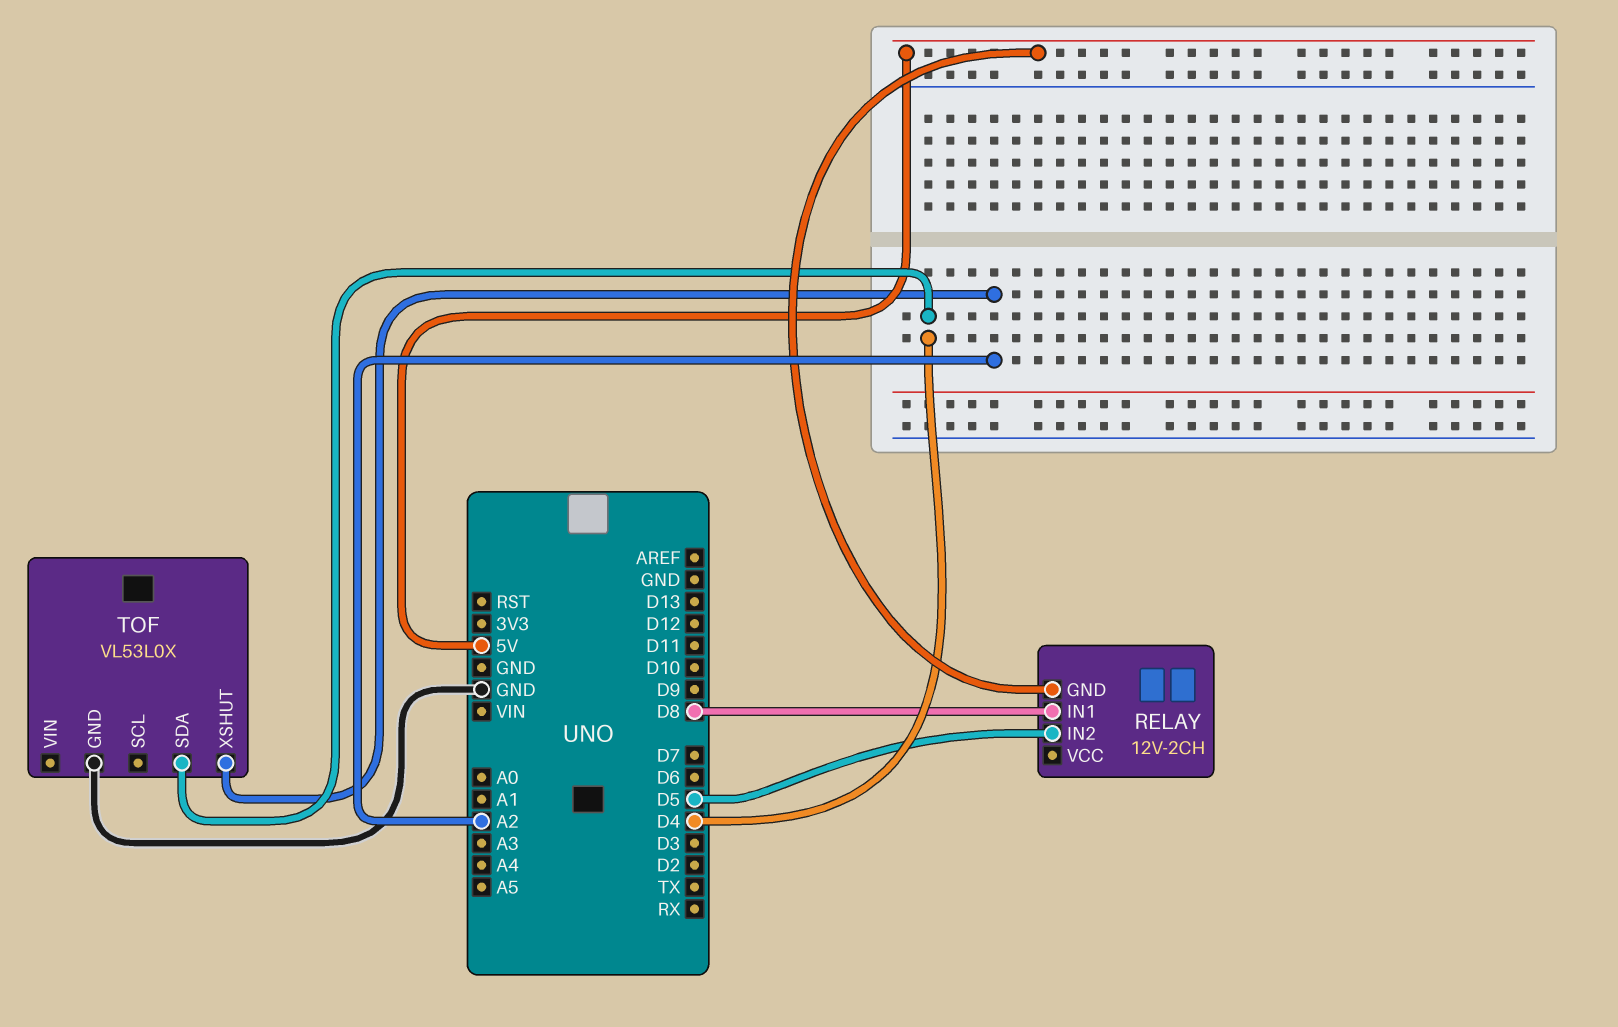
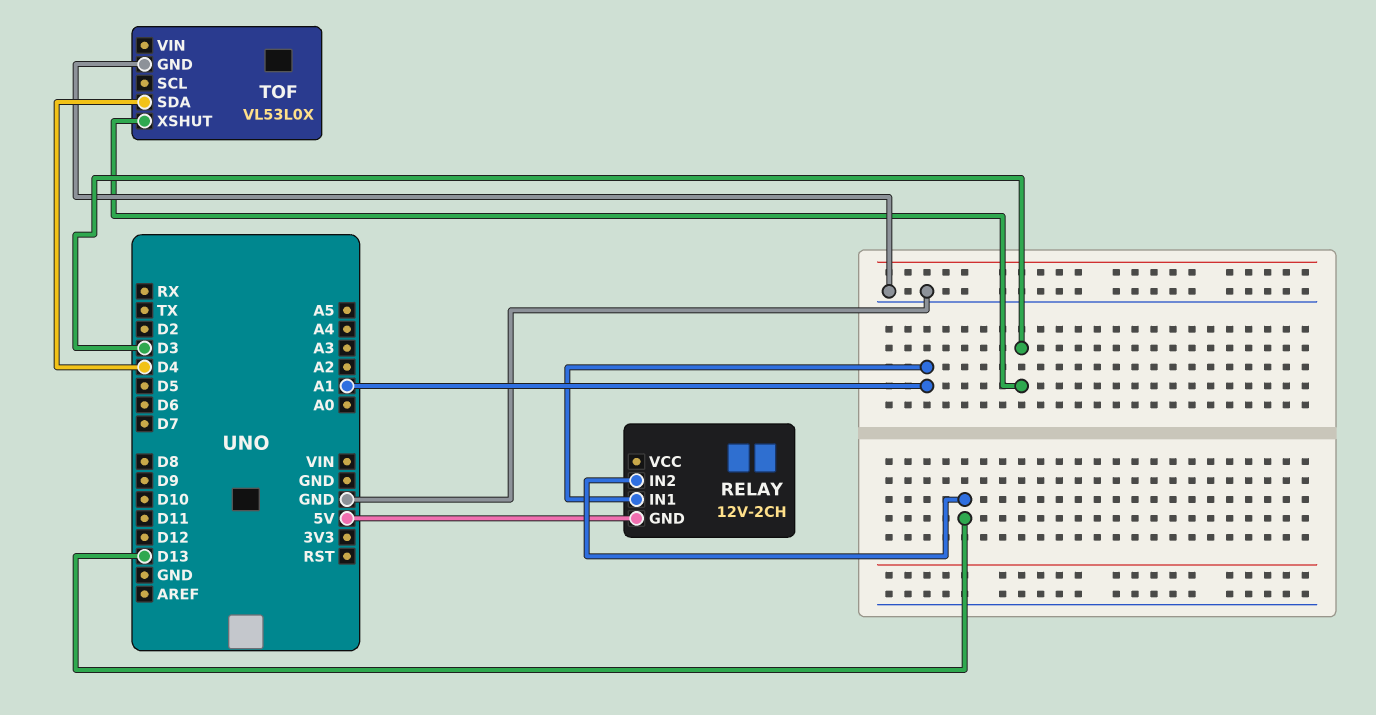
RELAY pin IN1: D8 -> A1
RELAY pin IN2: D5 -> D13
TOF pin XSHUT: A2 -> D3

